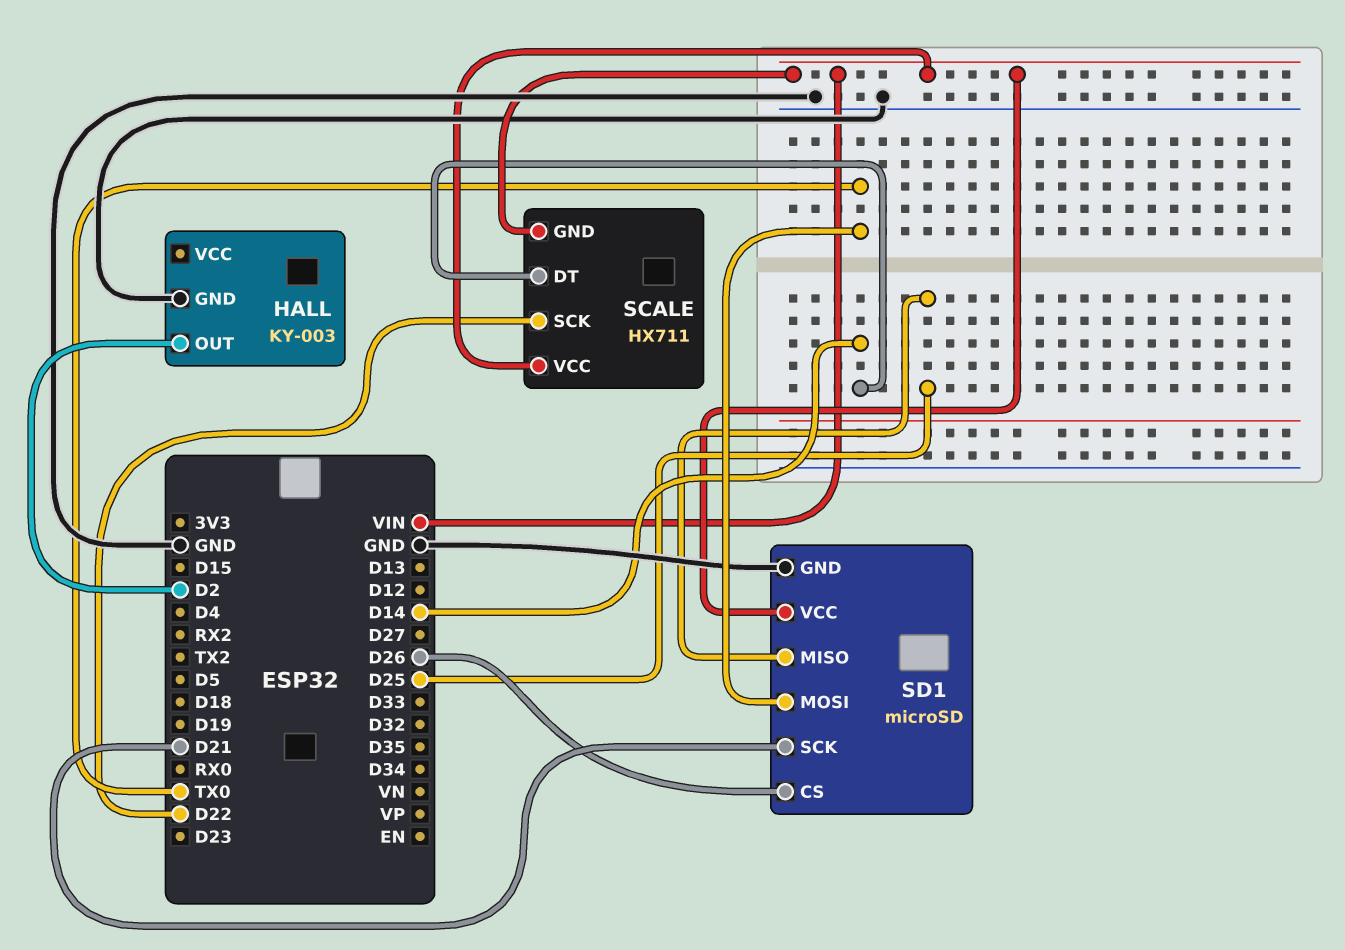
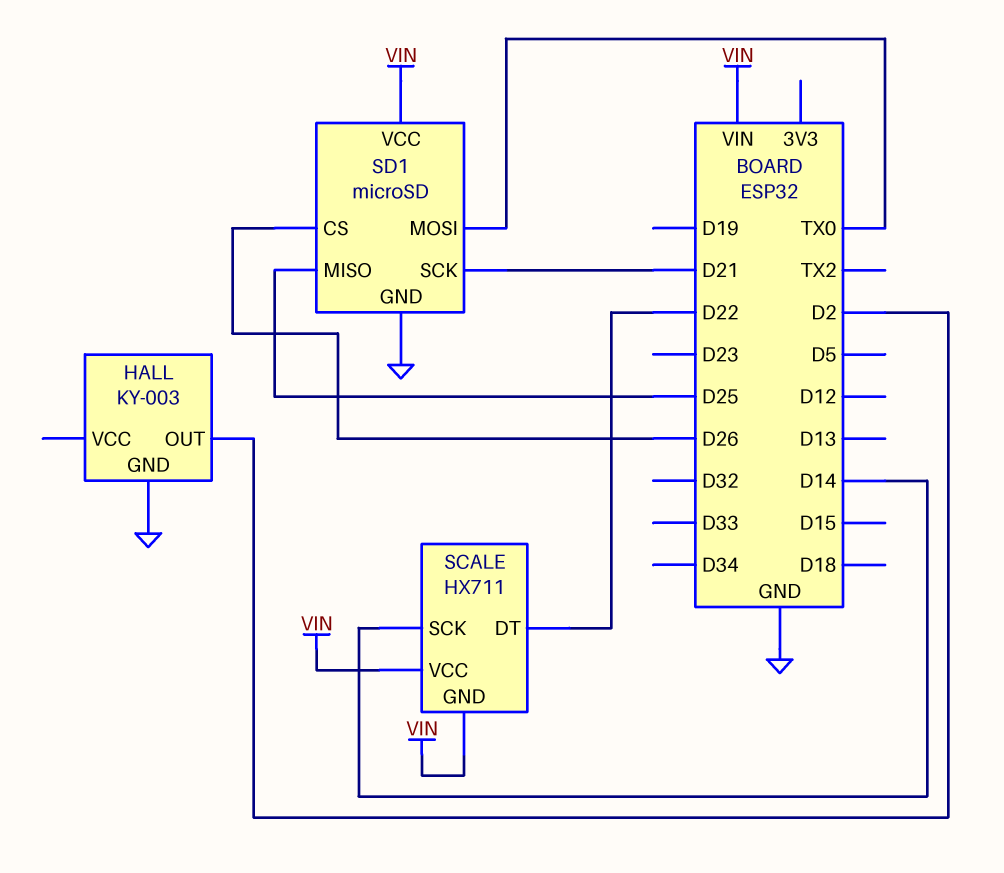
SCALE pin DT: D14 -> D22
SCALE pin SCK: D22 -> D14

